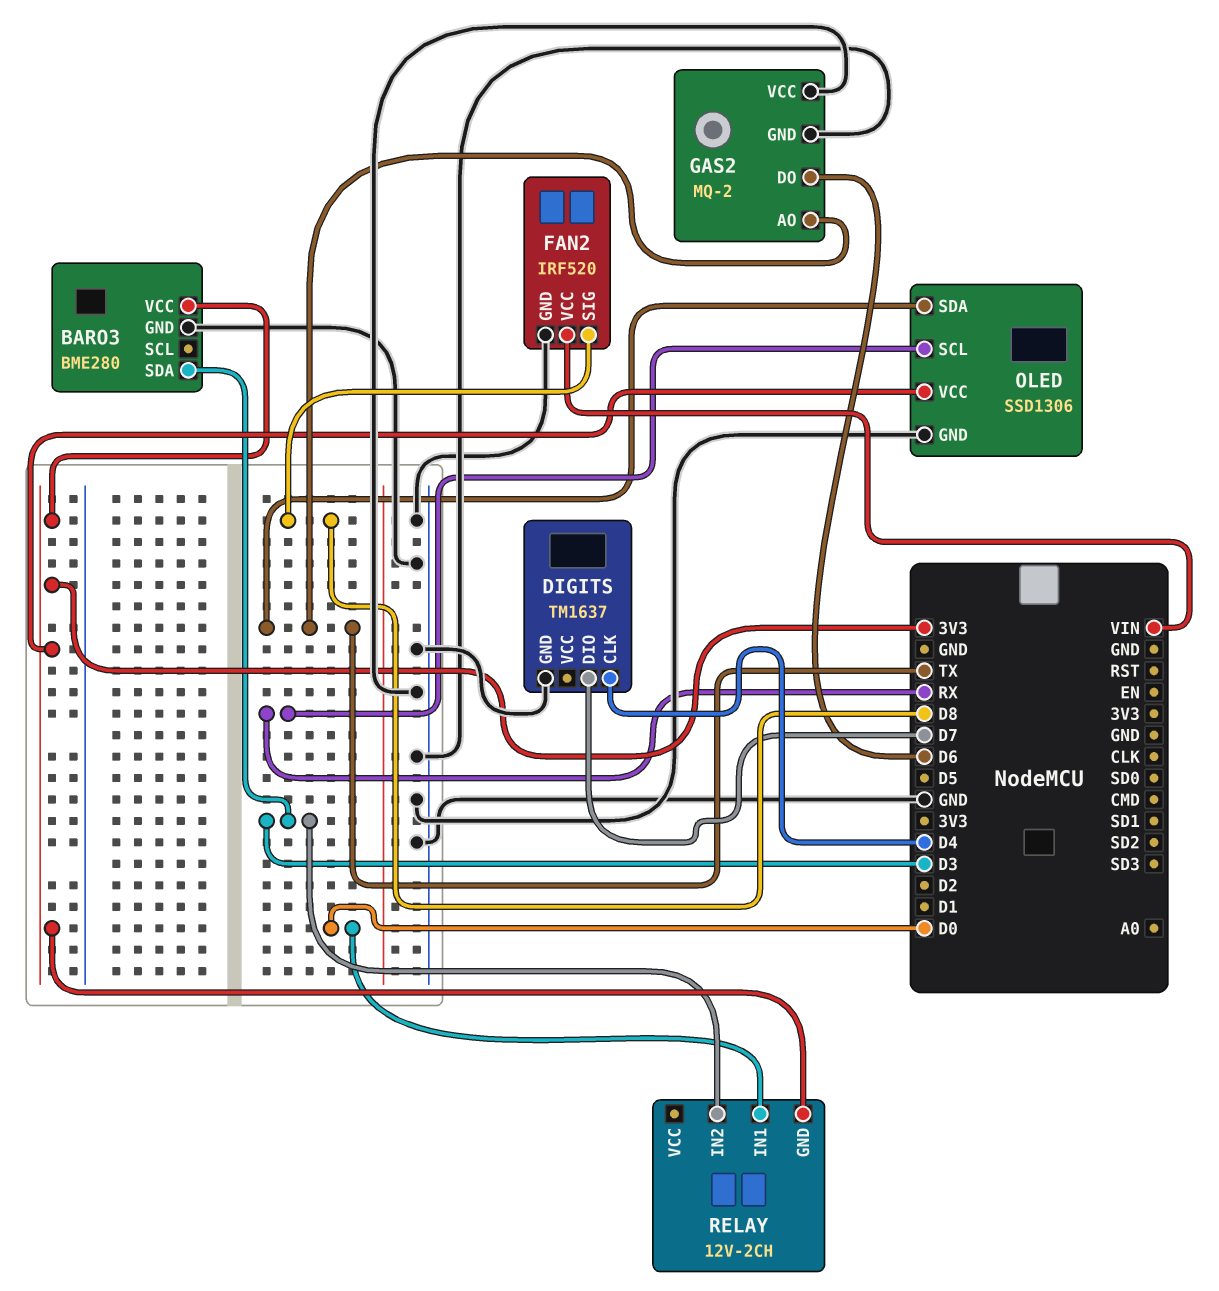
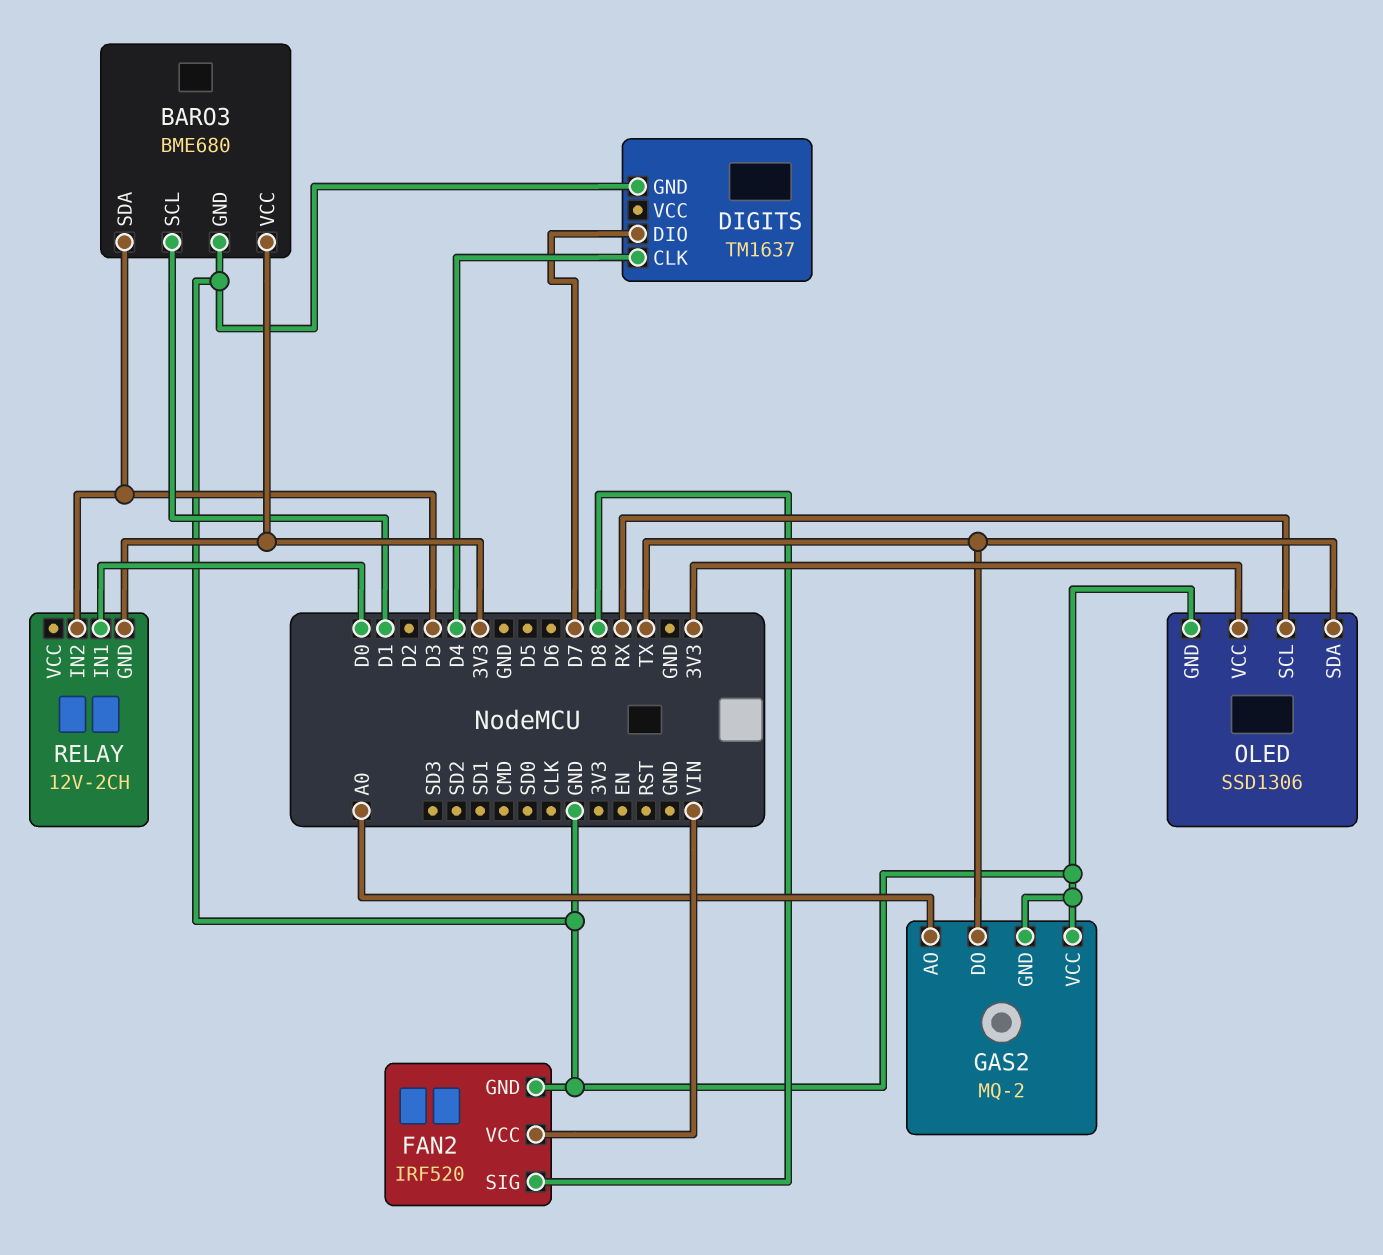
BARO3: BME280 -> BME680
BARO3 pin SCL: none -> D1
GAS2 pin AO: TX -> A0
GAS2 pin DO: D6 -> TX

